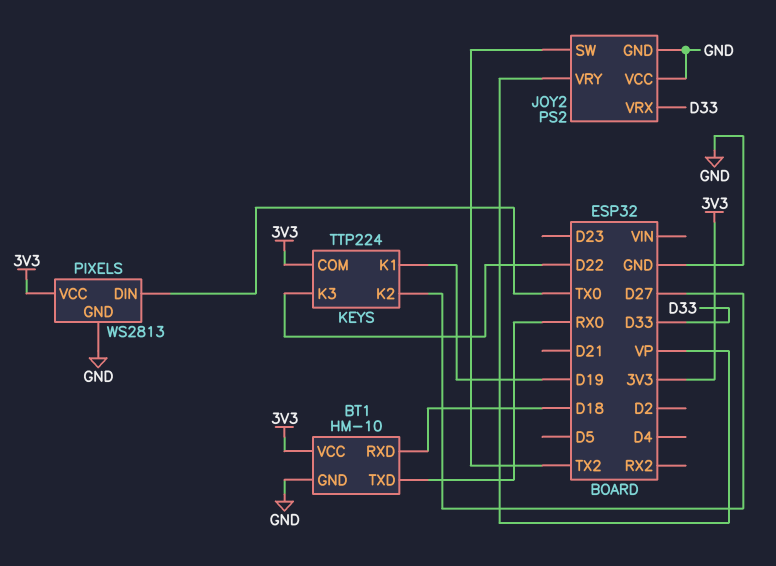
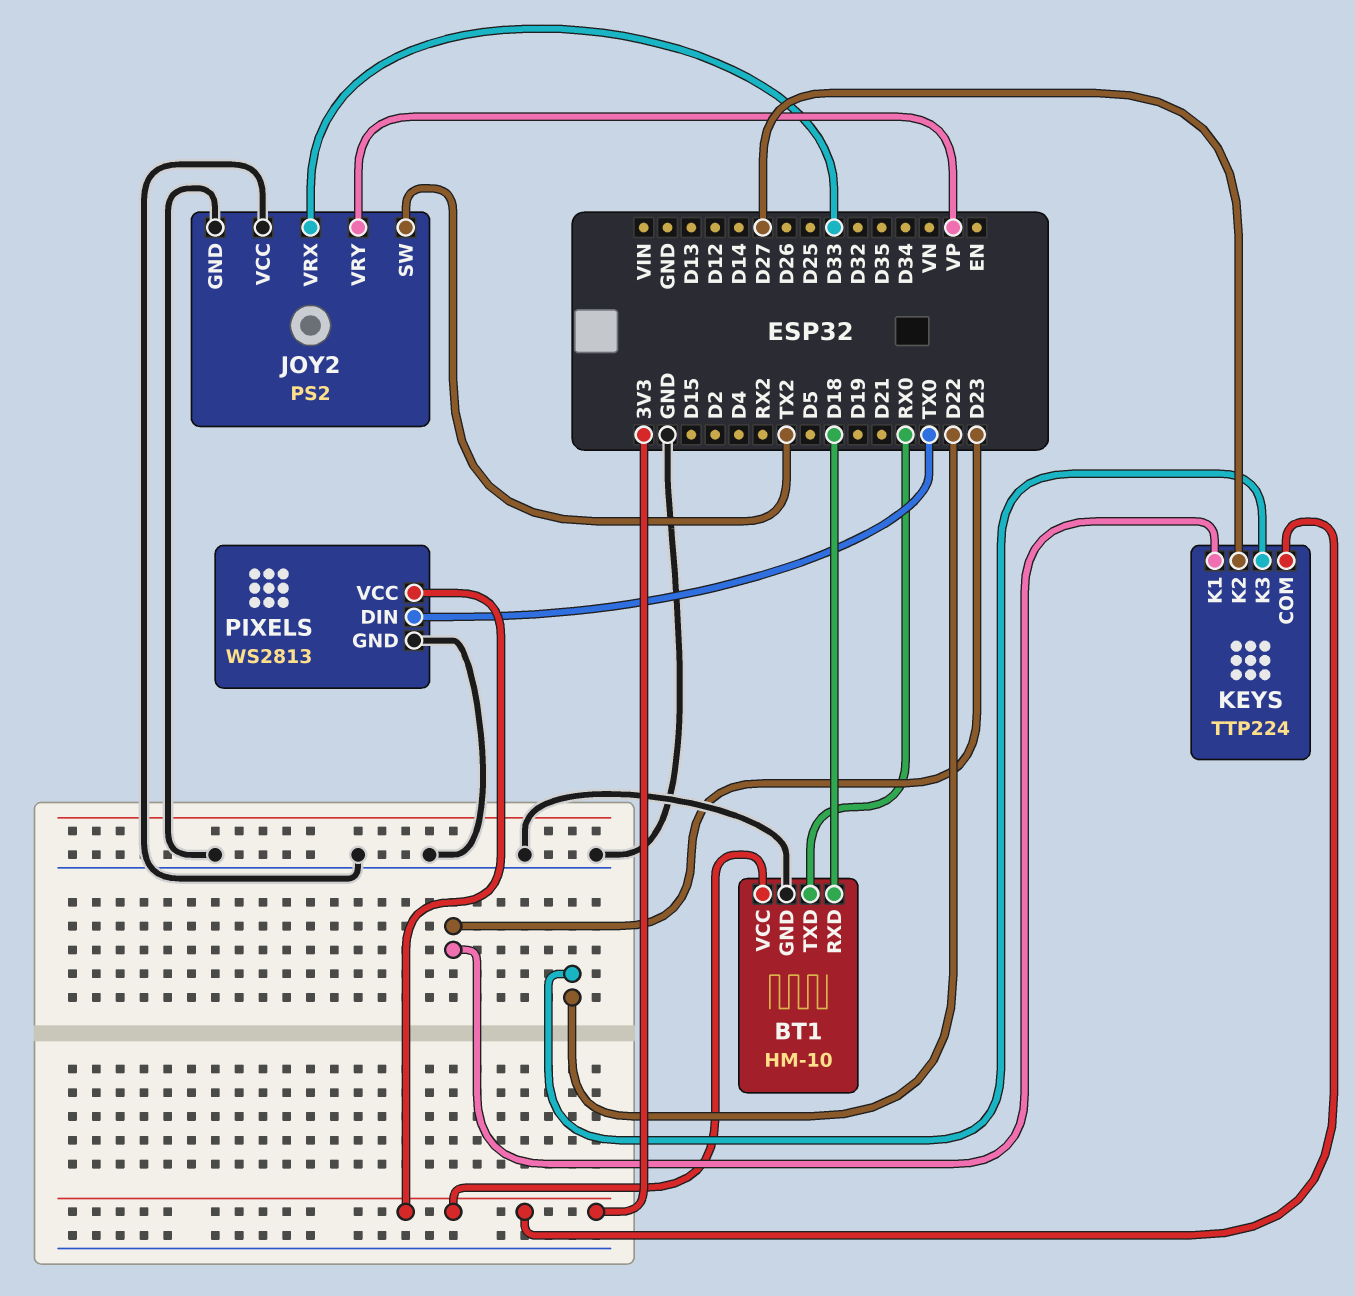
KEYS pin K1: D19 -> D23

